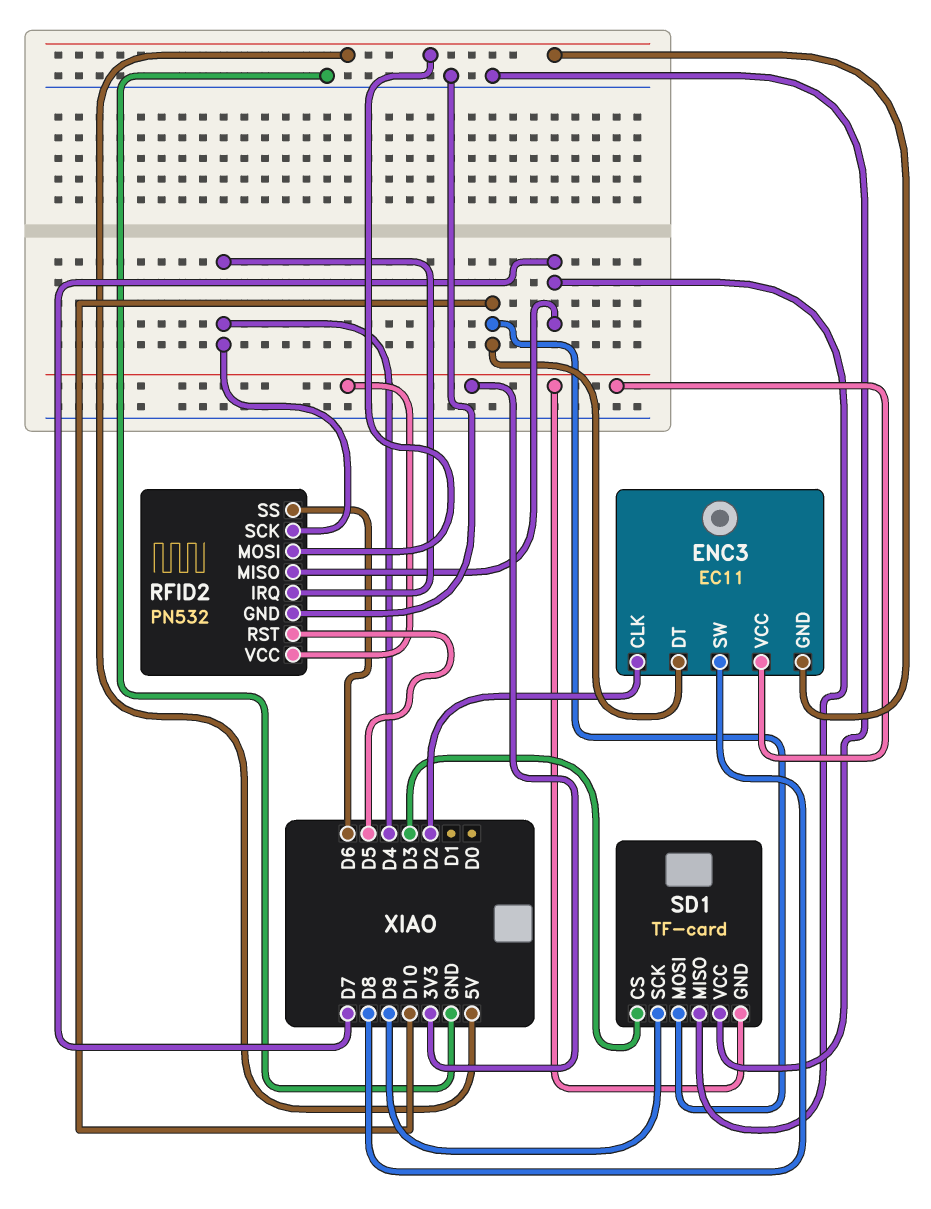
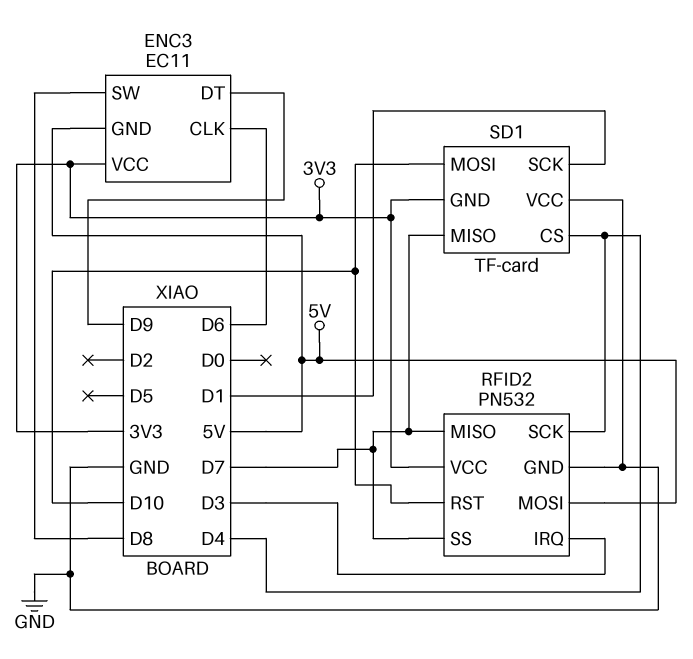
ENC3 pin CLK: D2 -> D6
ENC3 pin DT: D10 -> D9
RFID2 pin IRQ: D4 -> D3
RFID2 pin RST: D5 -> D10
RFID2 pin SS: D6 -> D7
SD1 pin CS: D3 -> D4
SD1 pin SCK: D9 -> D1

